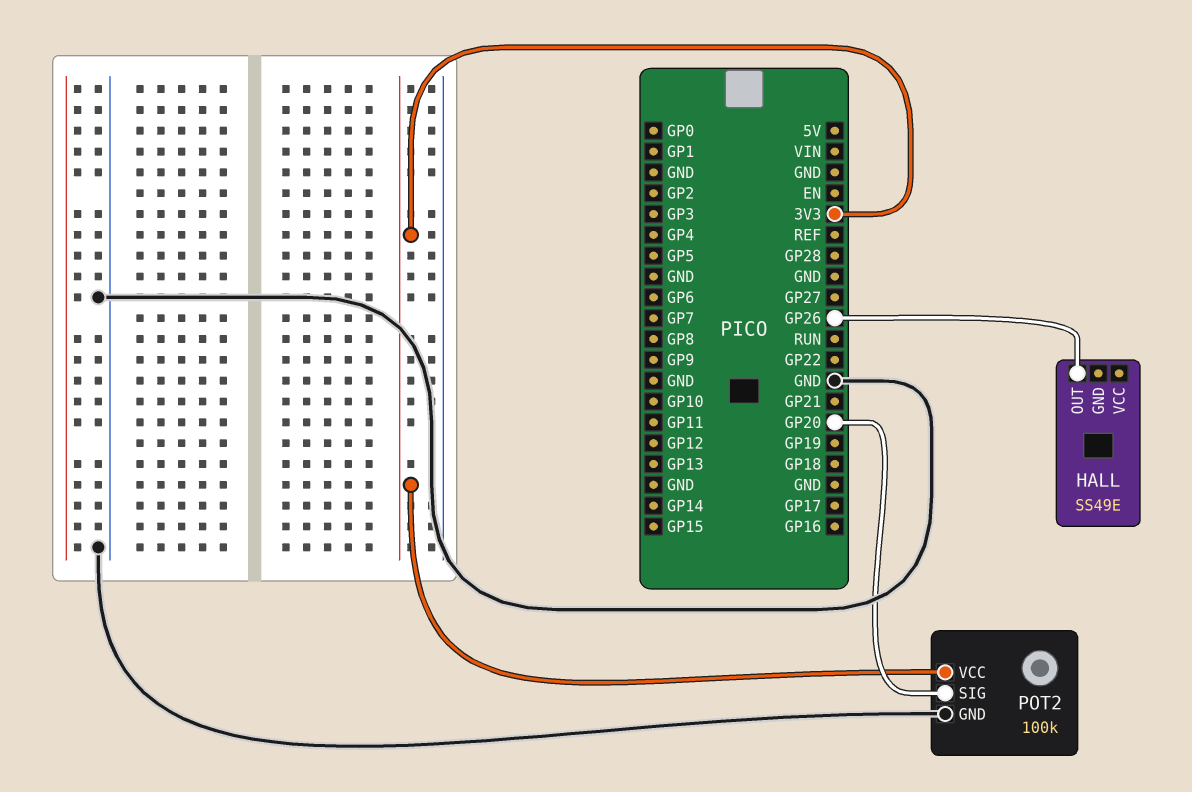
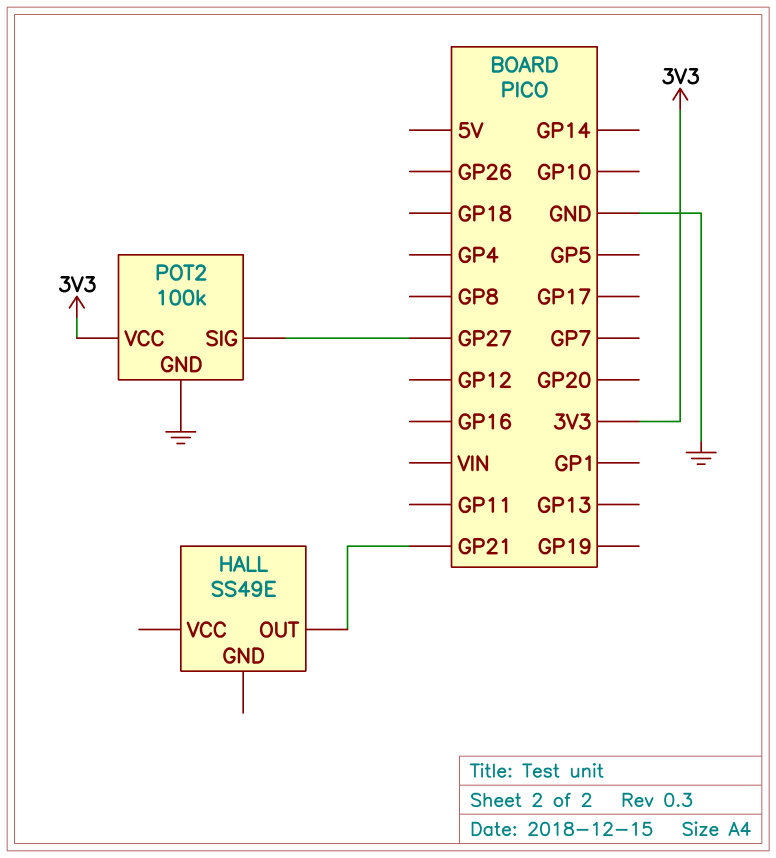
HALL pin OUT: GP26 -> GP21
POT2 pin SIG: GP20 -> GP27

